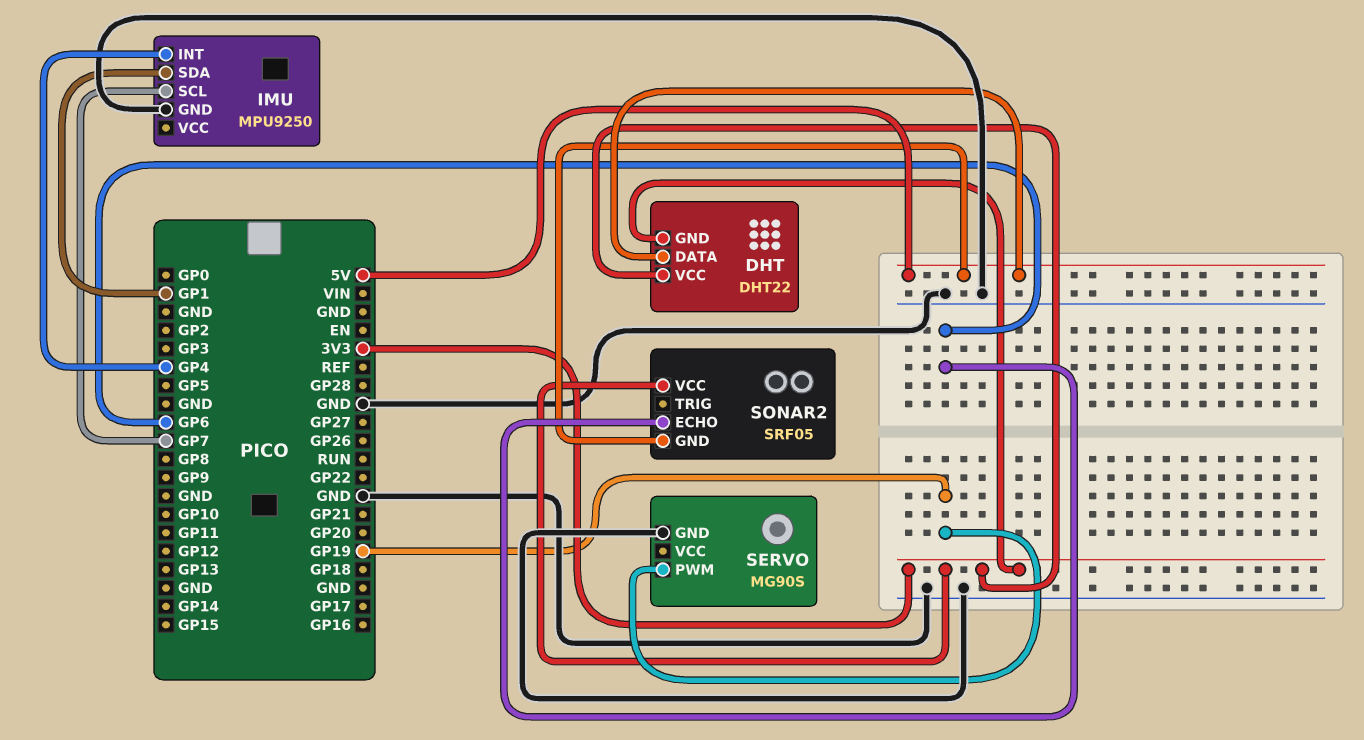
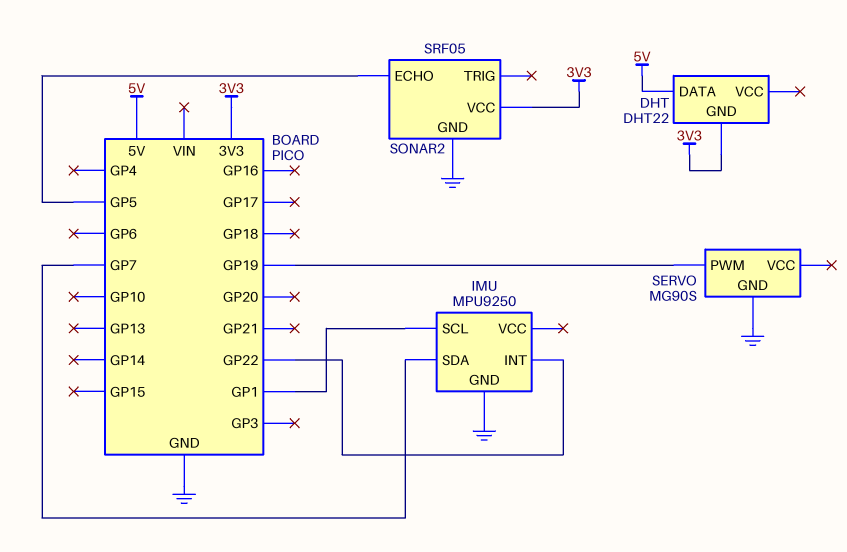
DHT pin VCC: 3V3 -> none
IMU pin INT: GP4 -> GP22
IMU pin SCL: GP7 -> GP1
IMU pin SDA: GP1 -> GP7
SONAR2 pin ECHO: GP6 -> GP5
SONAR2 pin GND: 5V -> GND

